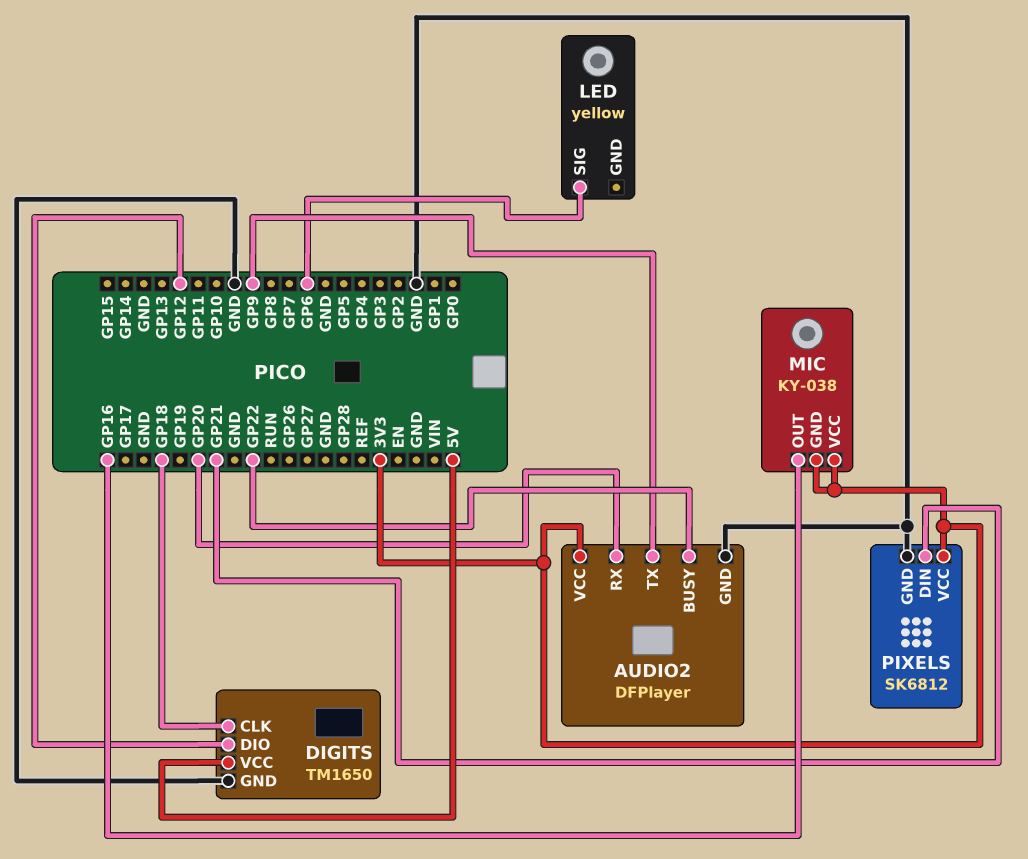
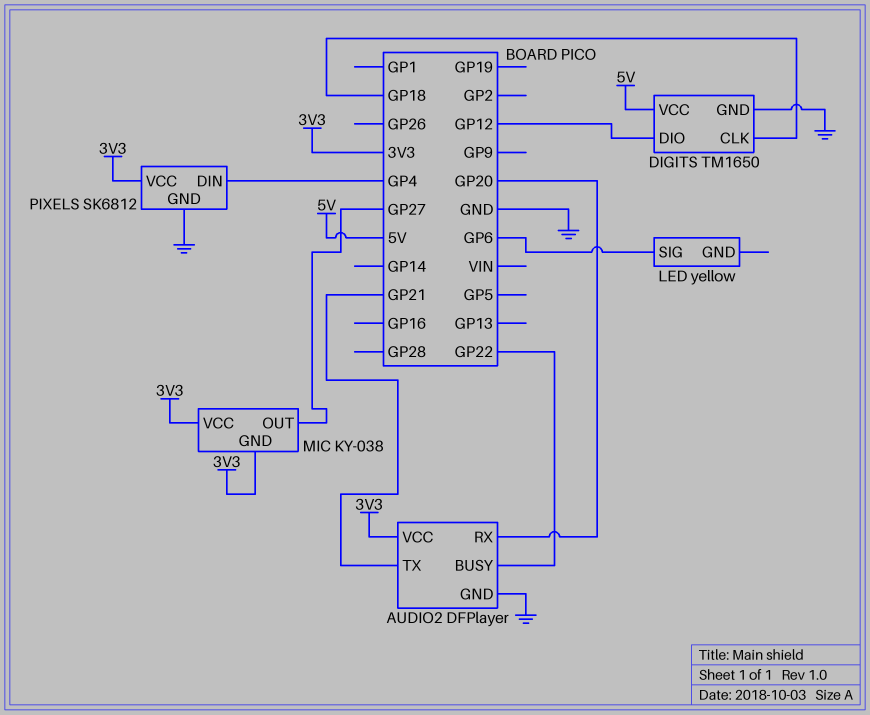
AUDIO2 pin TX: GP9 -> GP21
MIC pin OUT: GP16 -> GP27
PIXELS pin DIN: GP21 -> GP4

